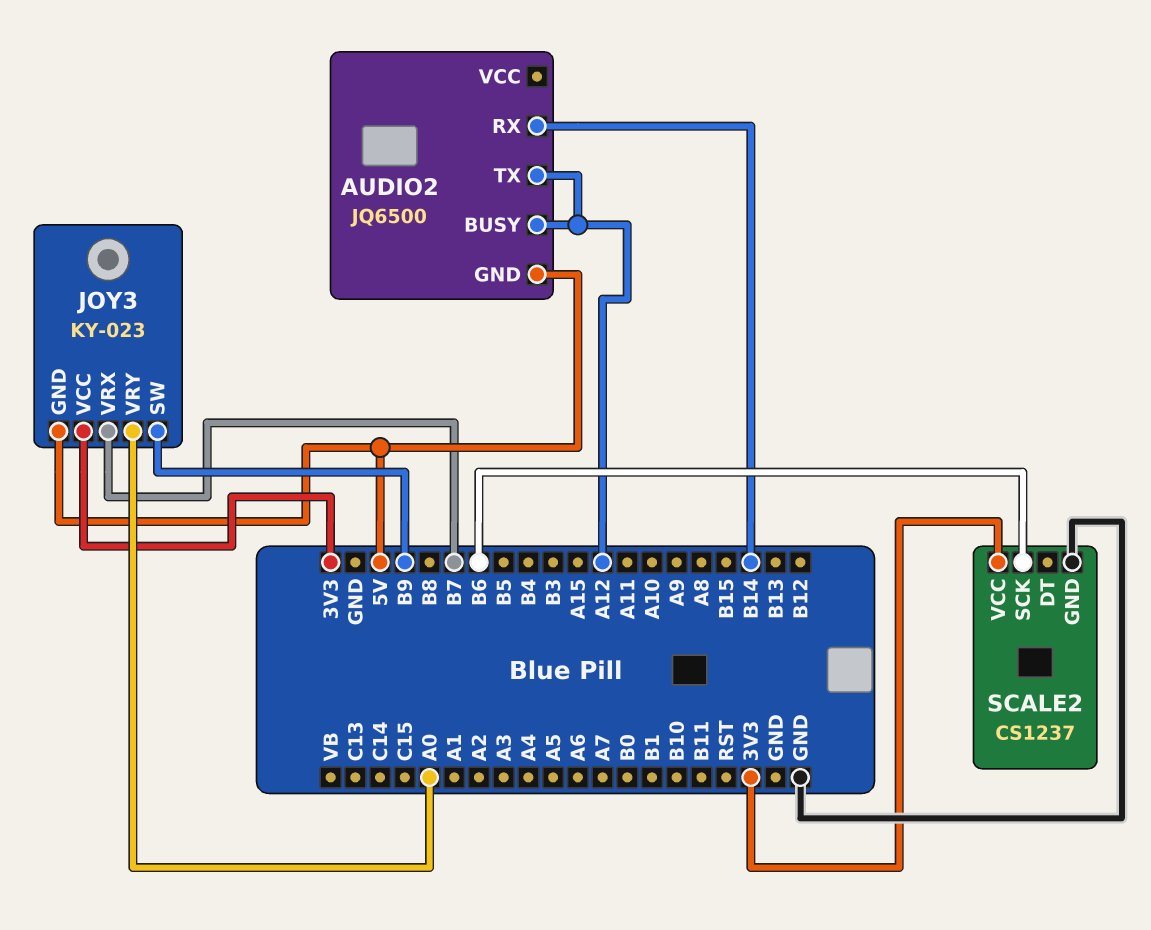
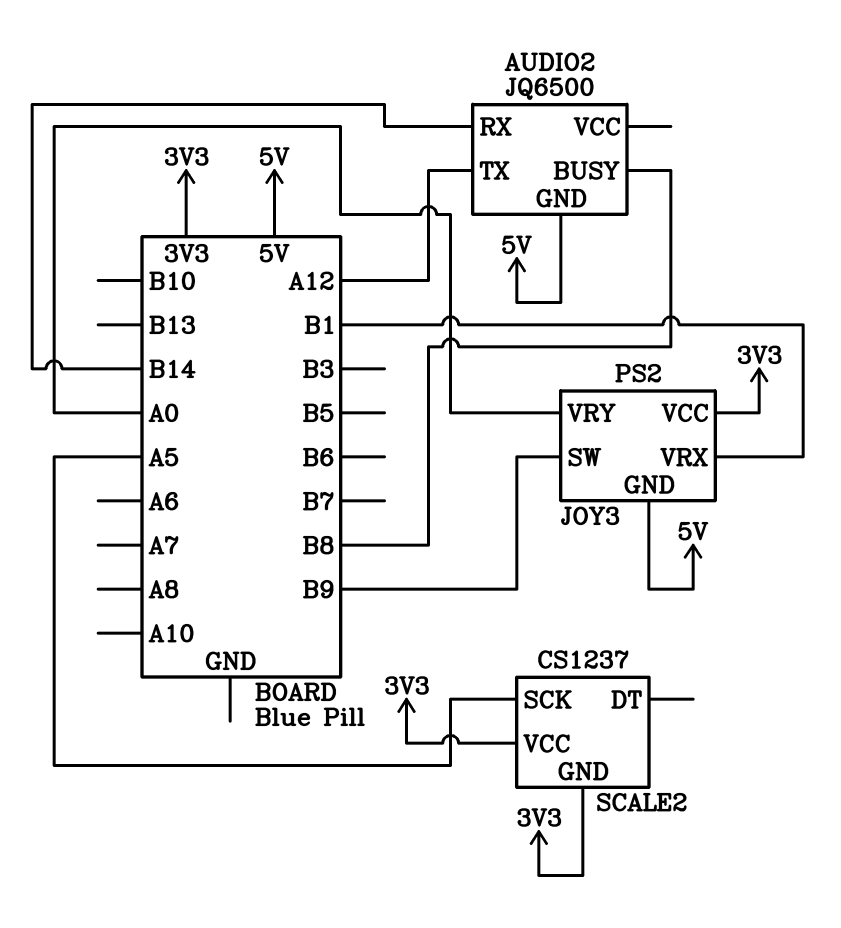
AUDIO2 pin BUSY: A12 -> B8
JOY3: KY-023 -> PS2
JOY3 pin VRX: B7 -> B1
SCALE2 pin GND: GND -> 3V3
SCALE2 pin SCK: B6 -> A5

